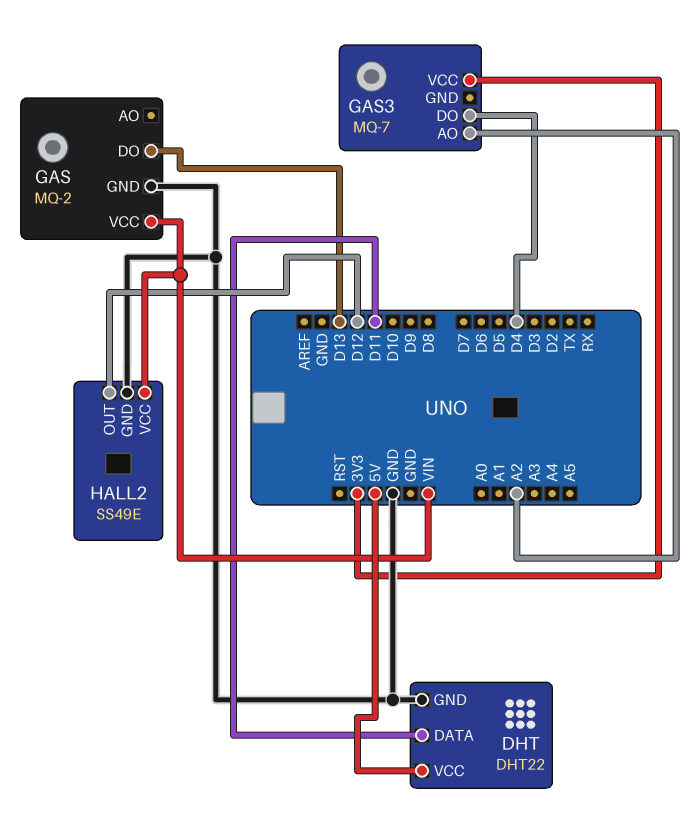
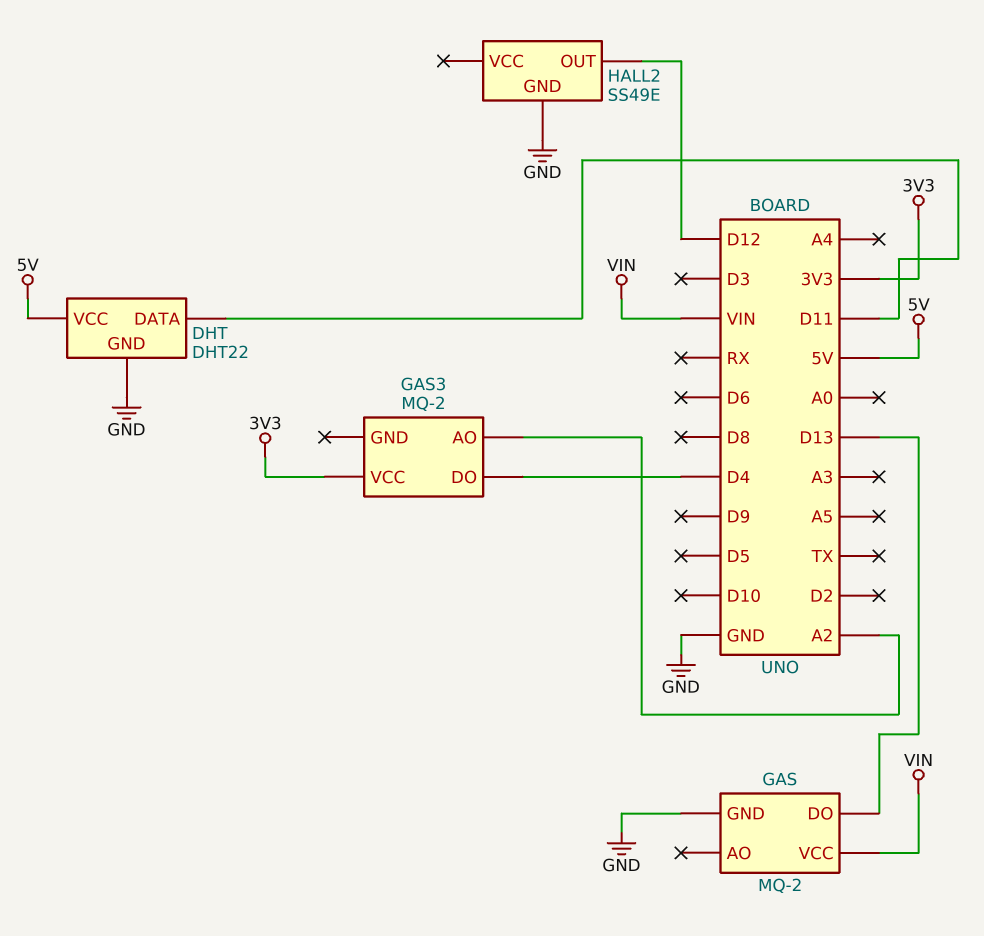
GAS3: MQ-7 -> MQ-2
HALL2 pin VCC: VIN -> none

